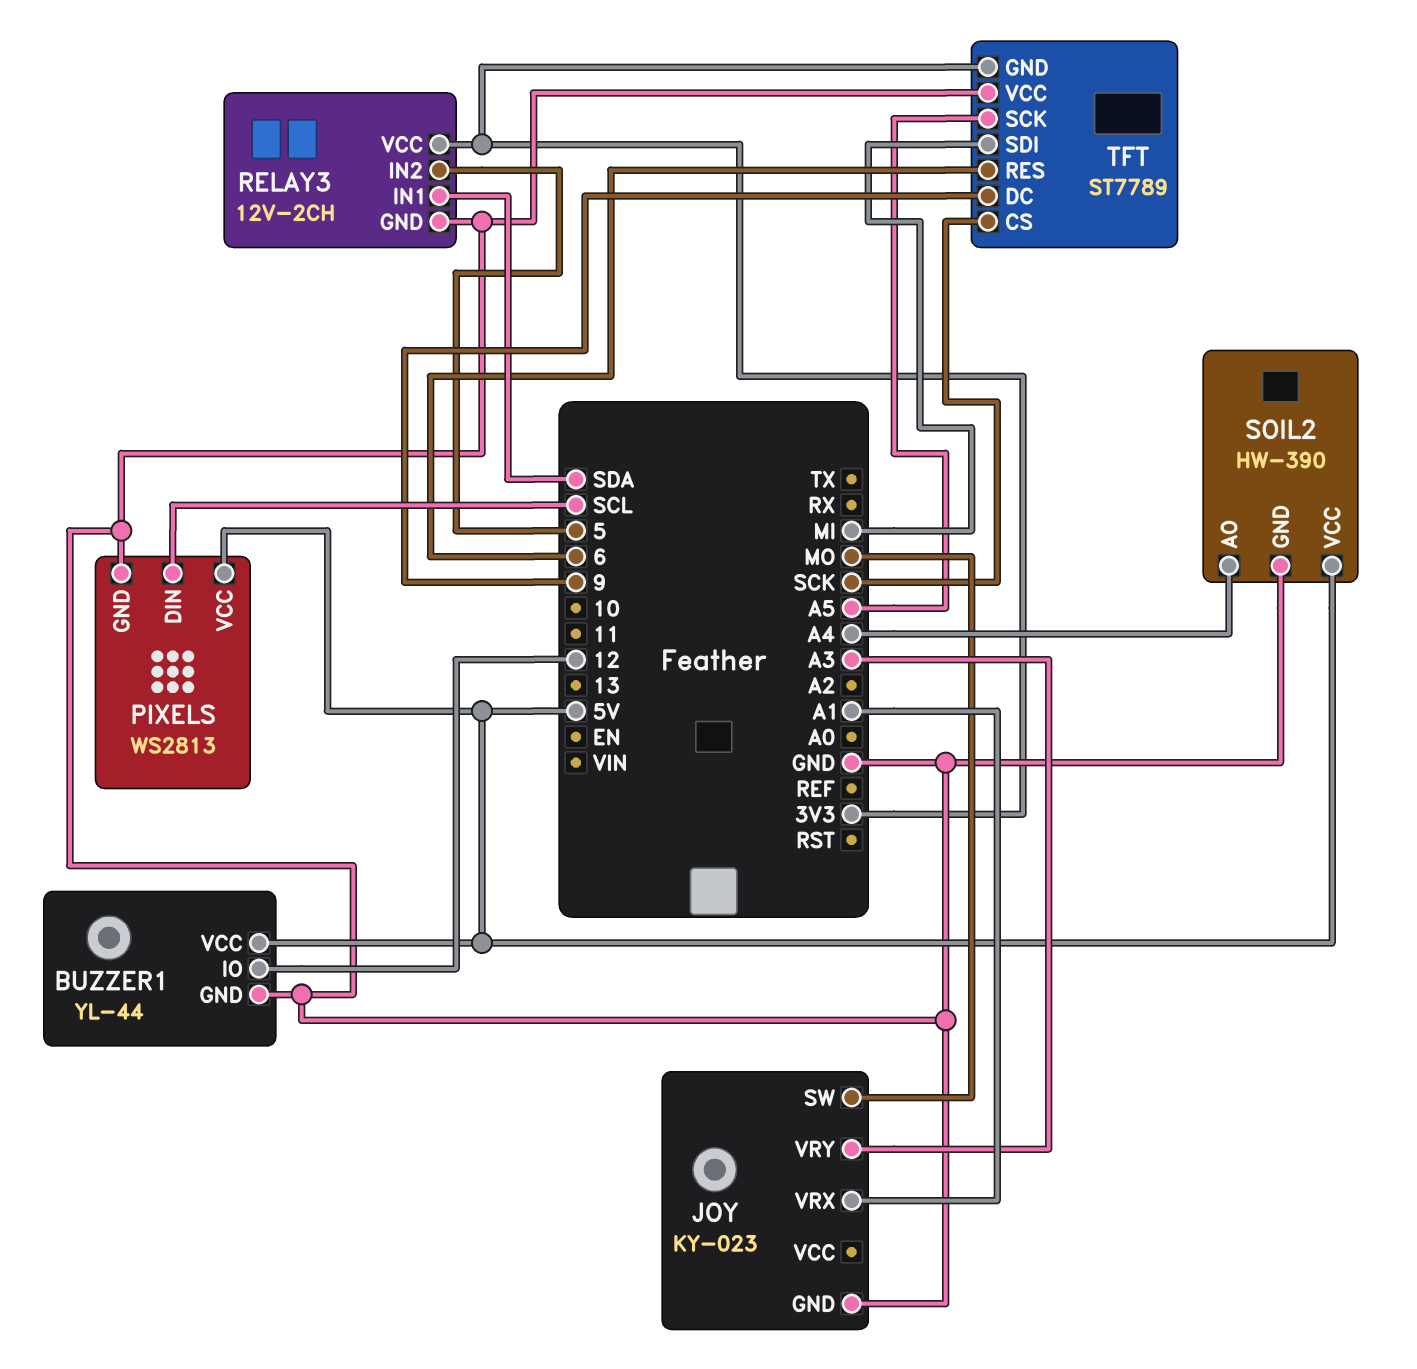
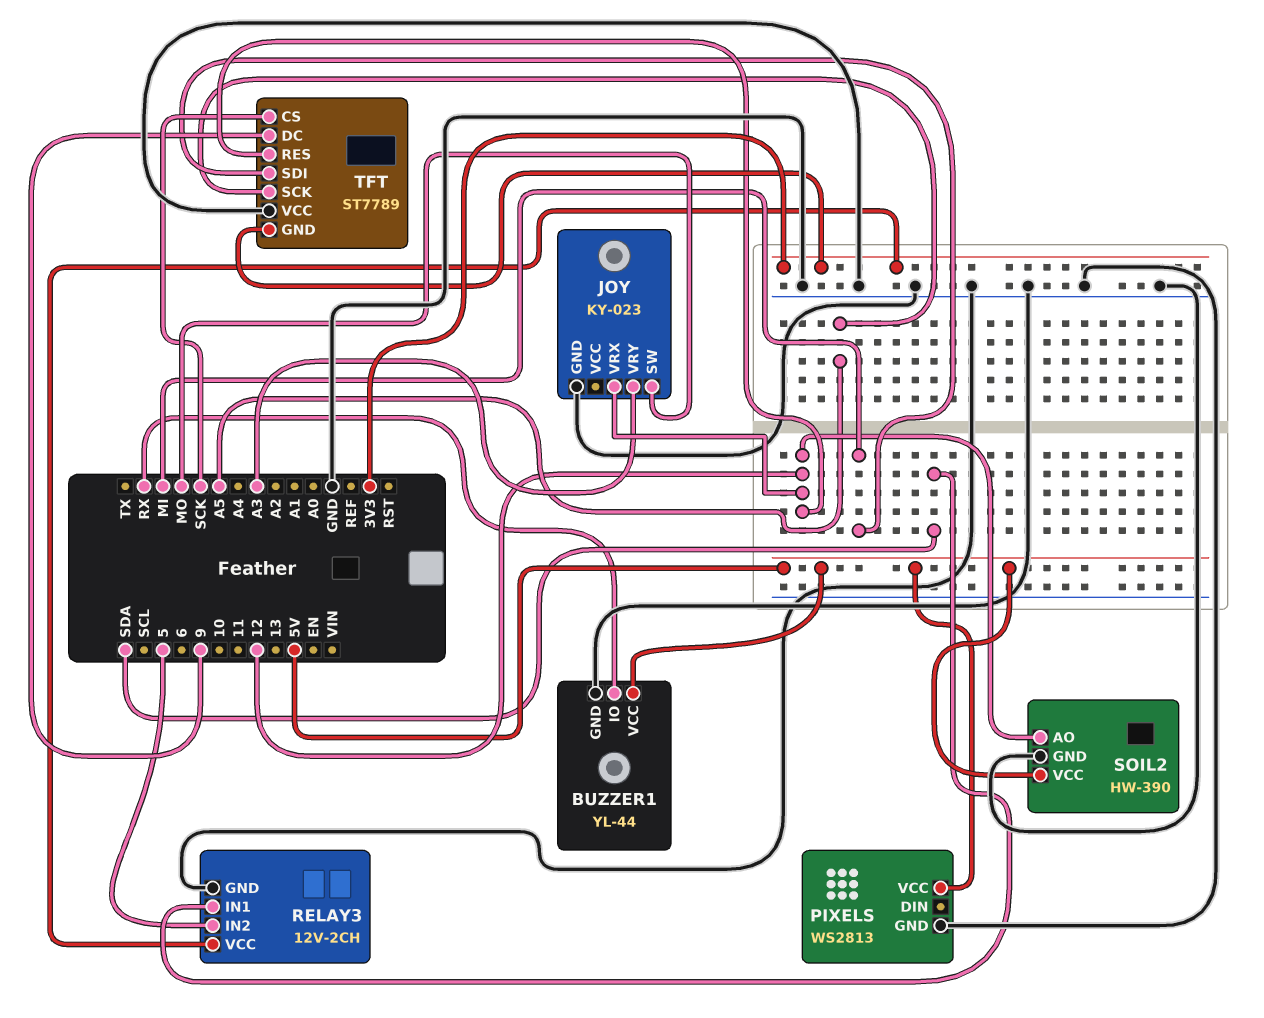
BUZZER1 pin IO: 12 -> RX
JOY pin VRX: A1 -> 12
PIXELS pin DIN: SCL -> none
SOIL2 pin AO: A4 -> 12
TFT pin RES: 6 -> 12

